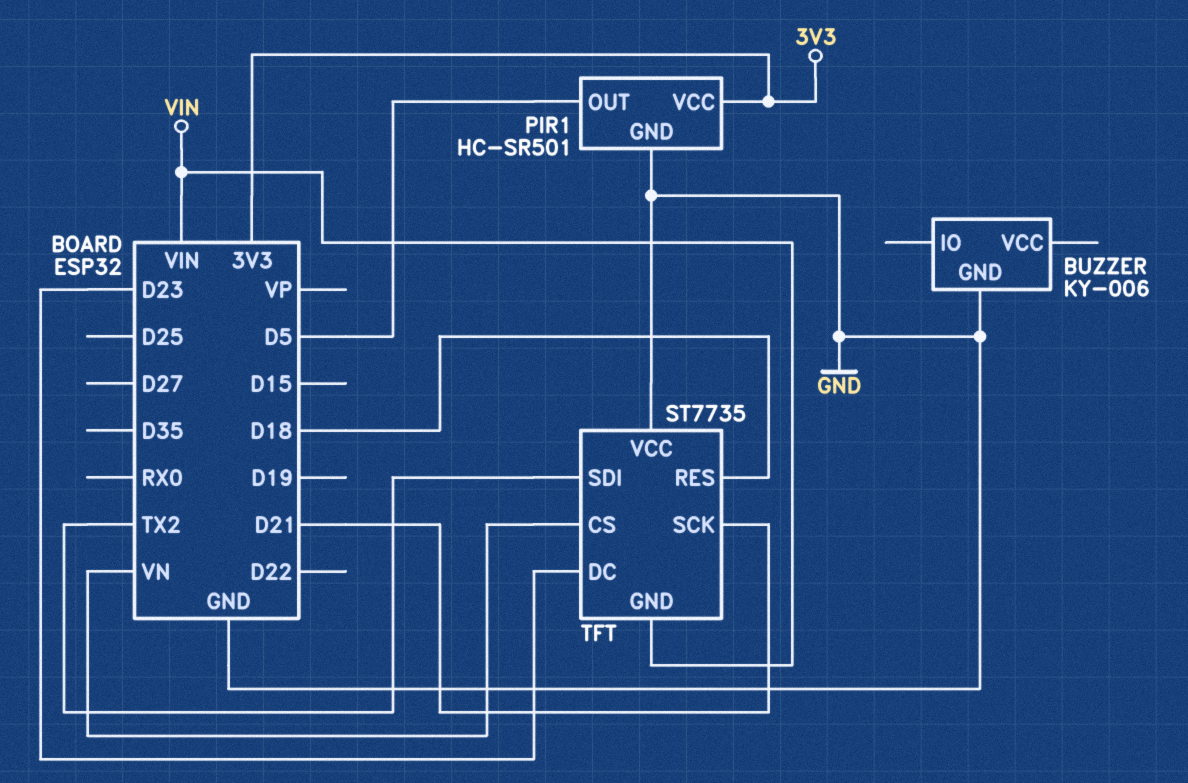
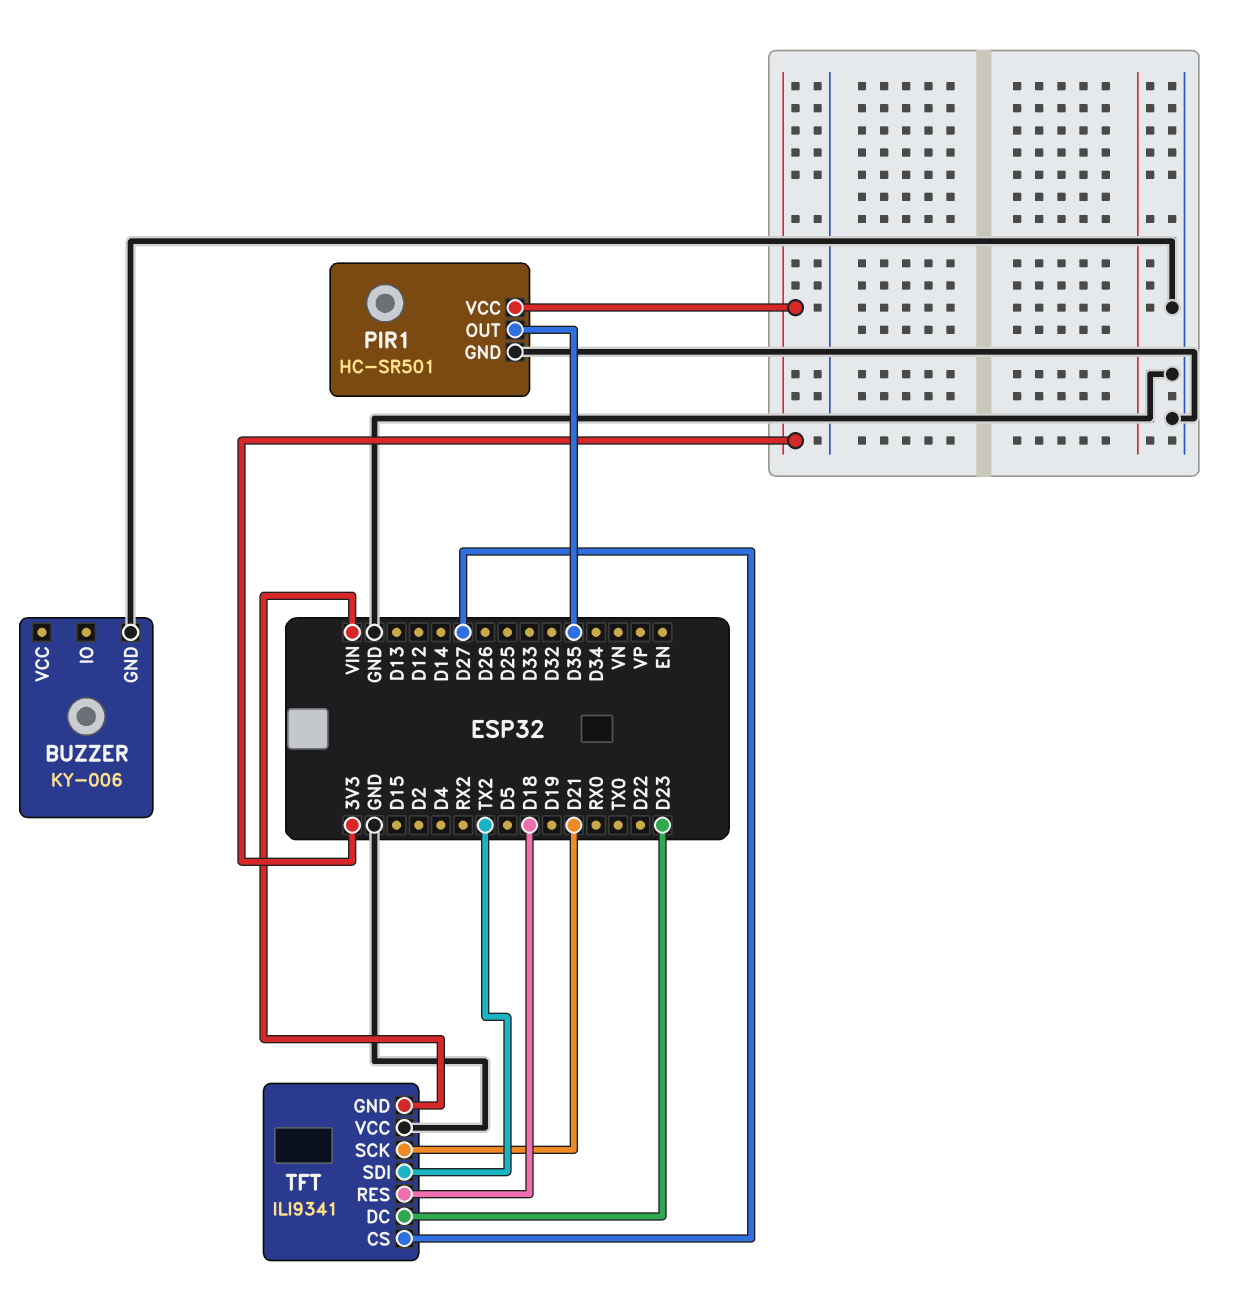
PIR1 pin OUT: D5 -> D35
TFT: ST7735 -> ILI9341
TFT pin CS: VN -> D27

